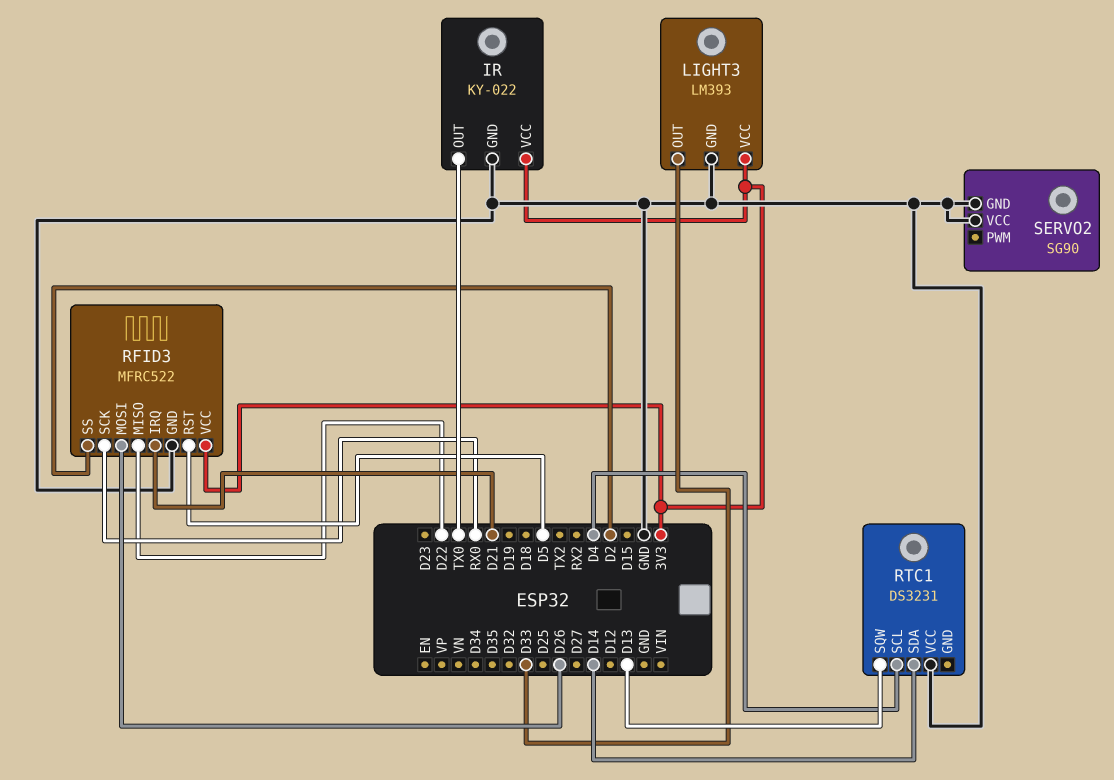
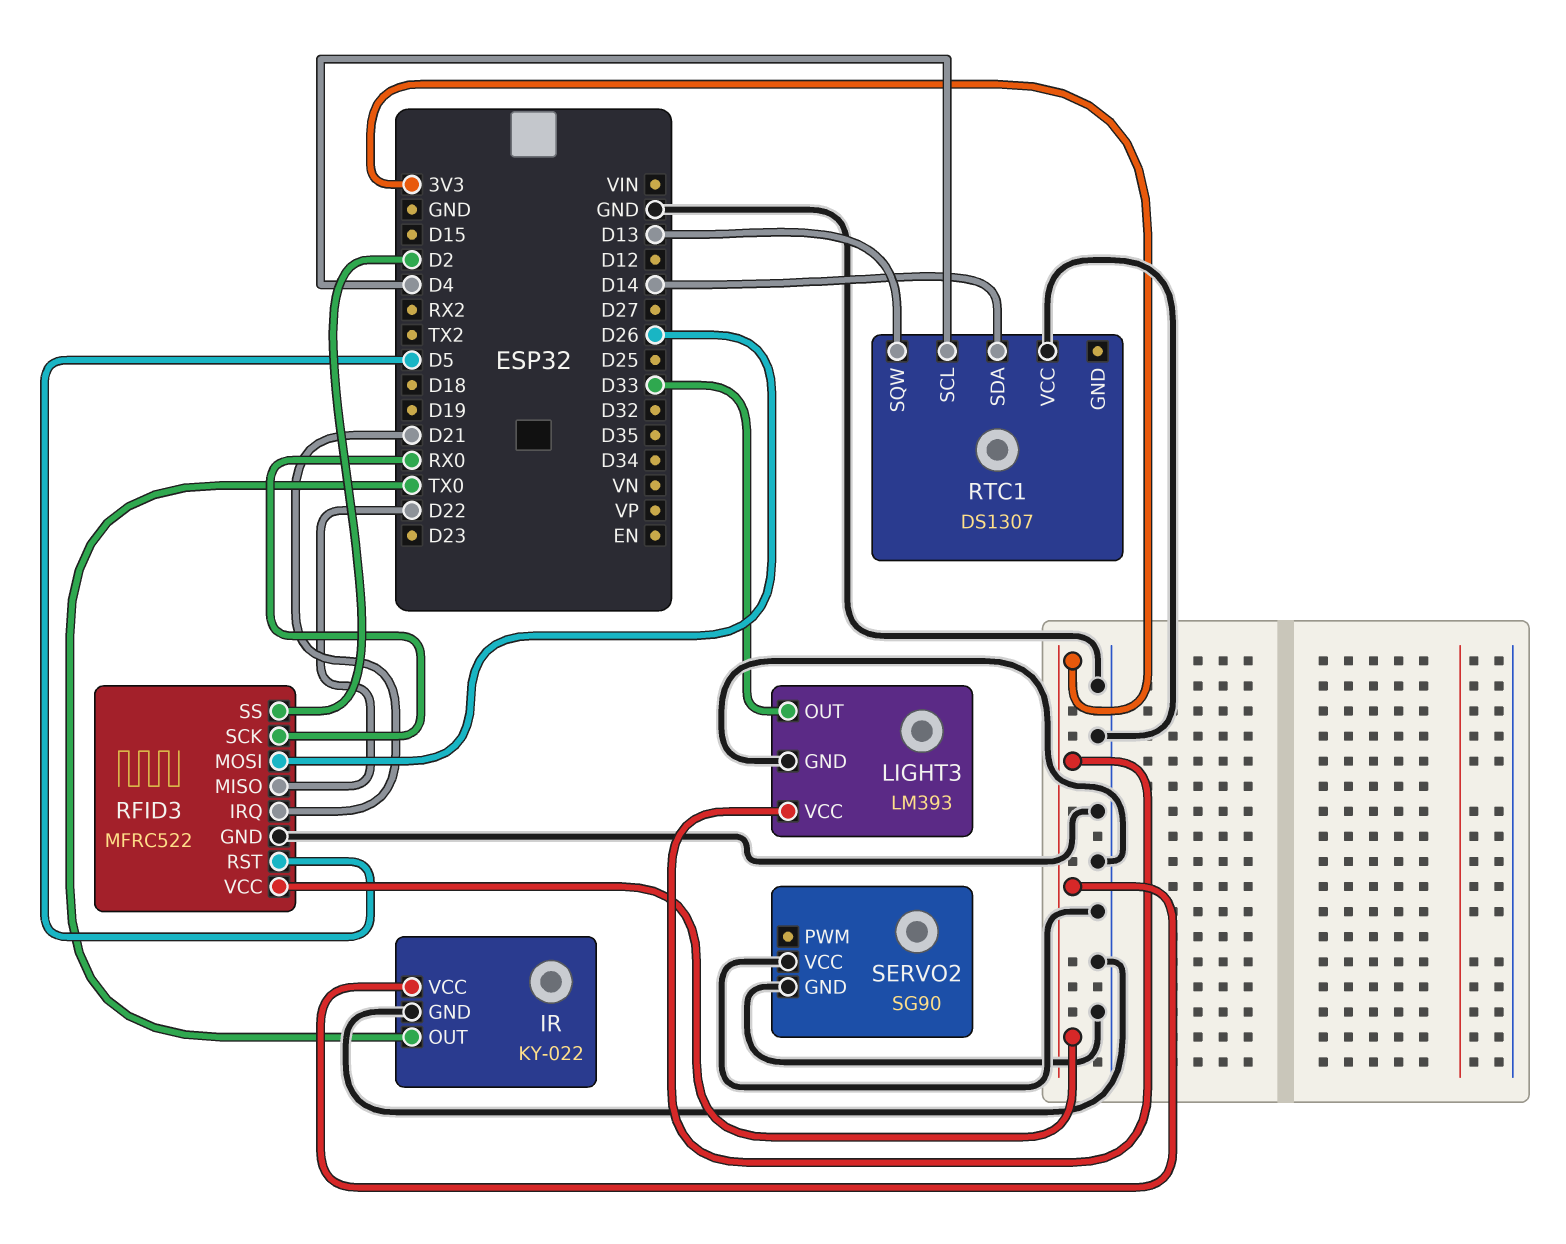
RTC1: DS3231 -> DS1307

